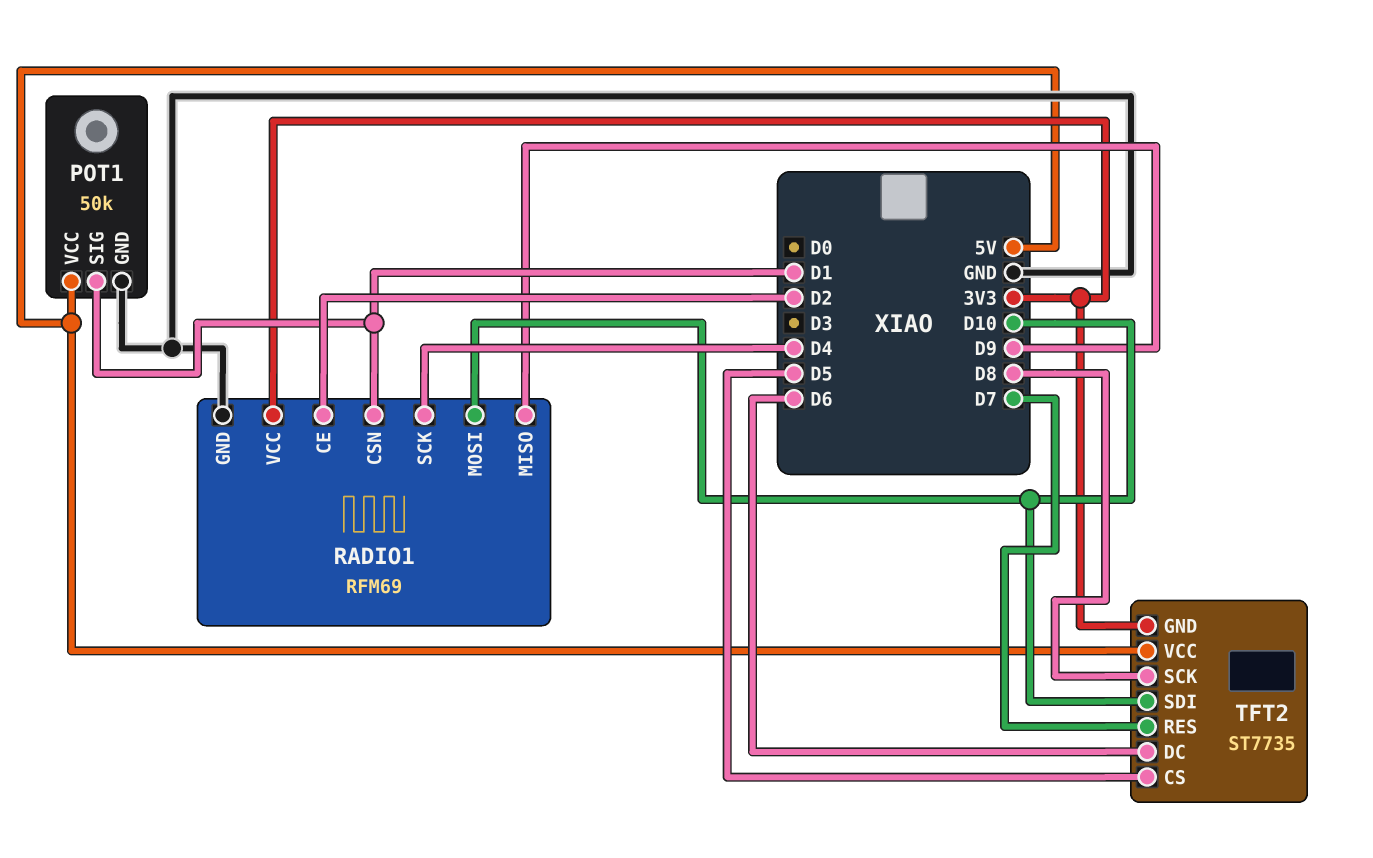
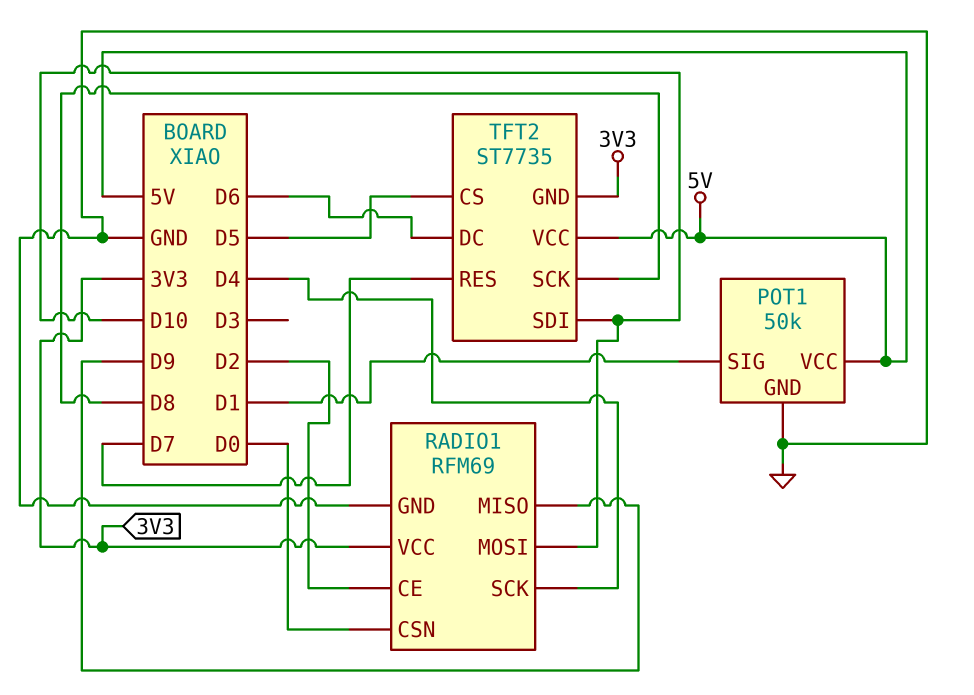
RADIO1 pin CSN: D1 -> D0

